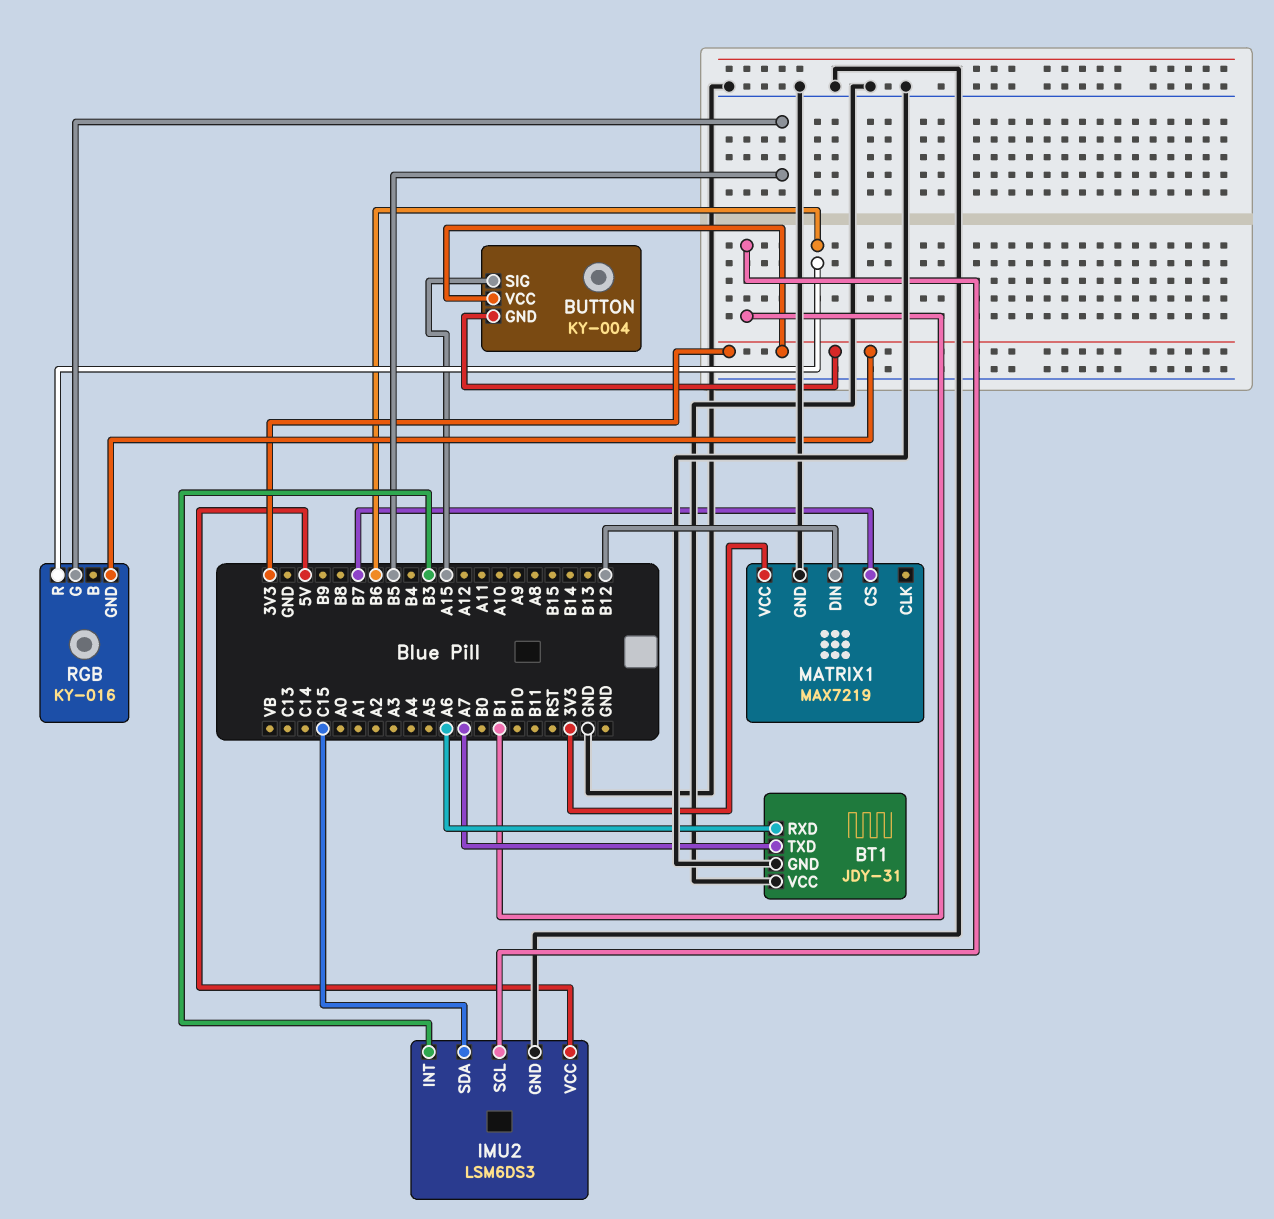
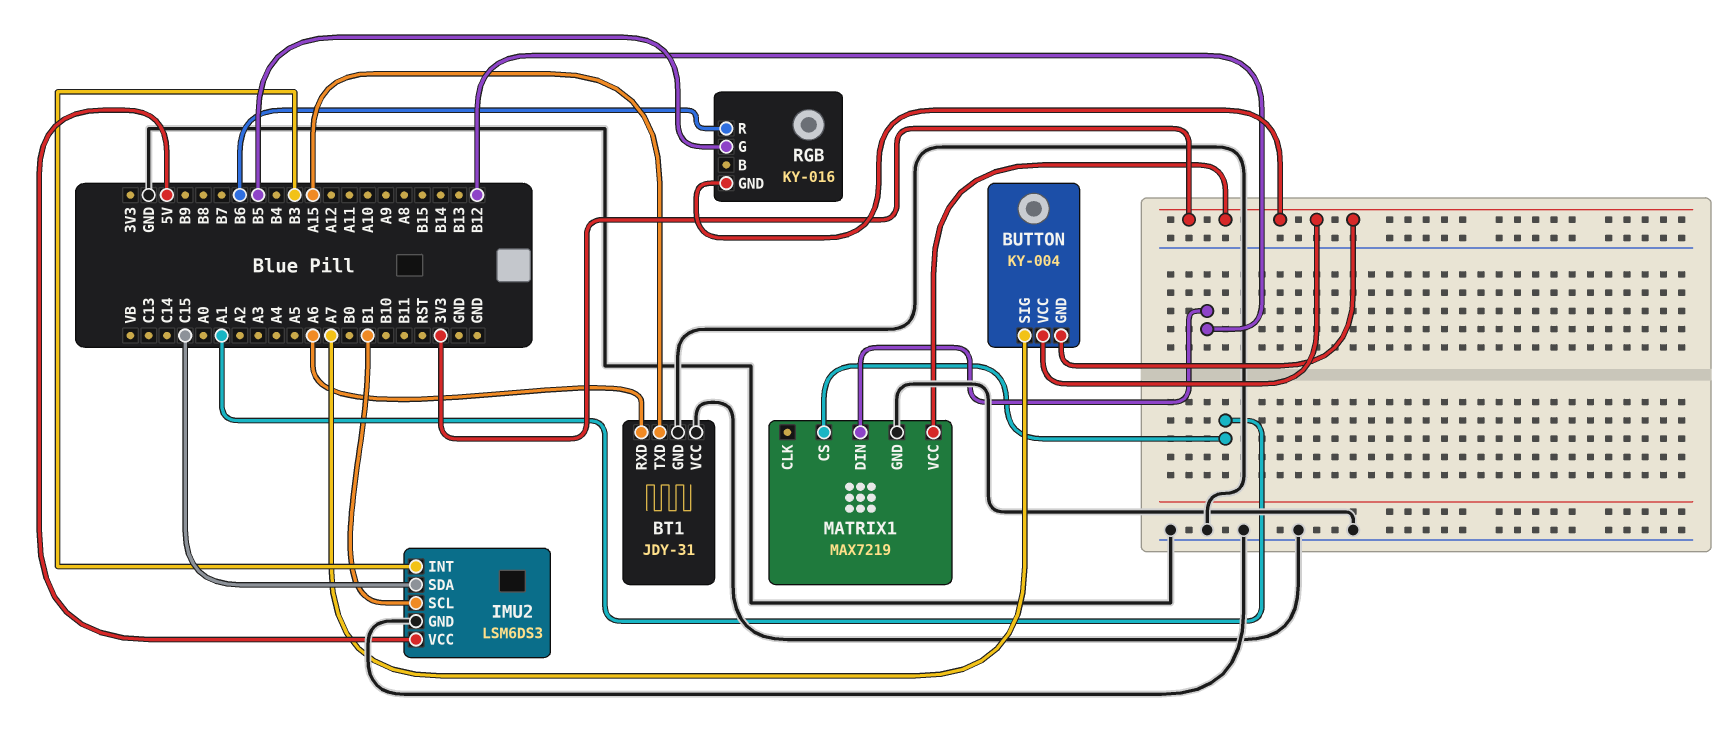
BT1 pin TXD: A7 -> A15
BUTTON pin SIG: A15 -> A7
MATRIX1 pin CS: B7 -> A1

